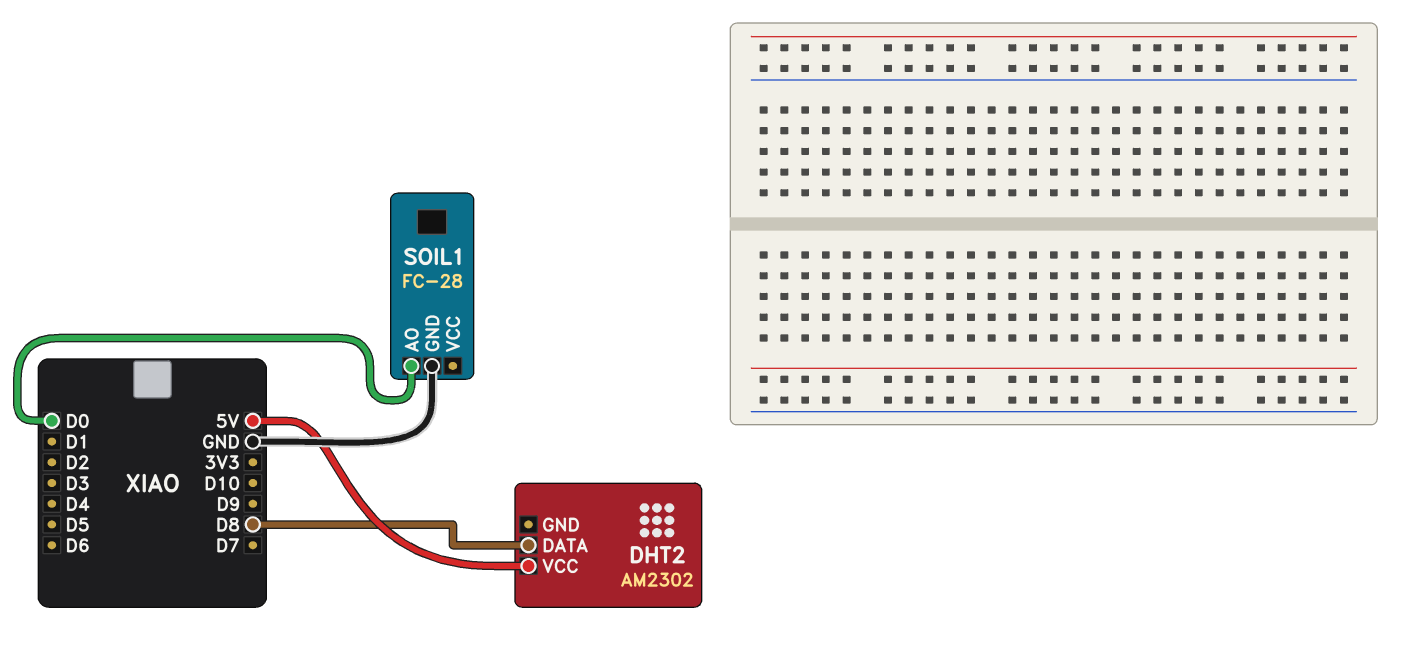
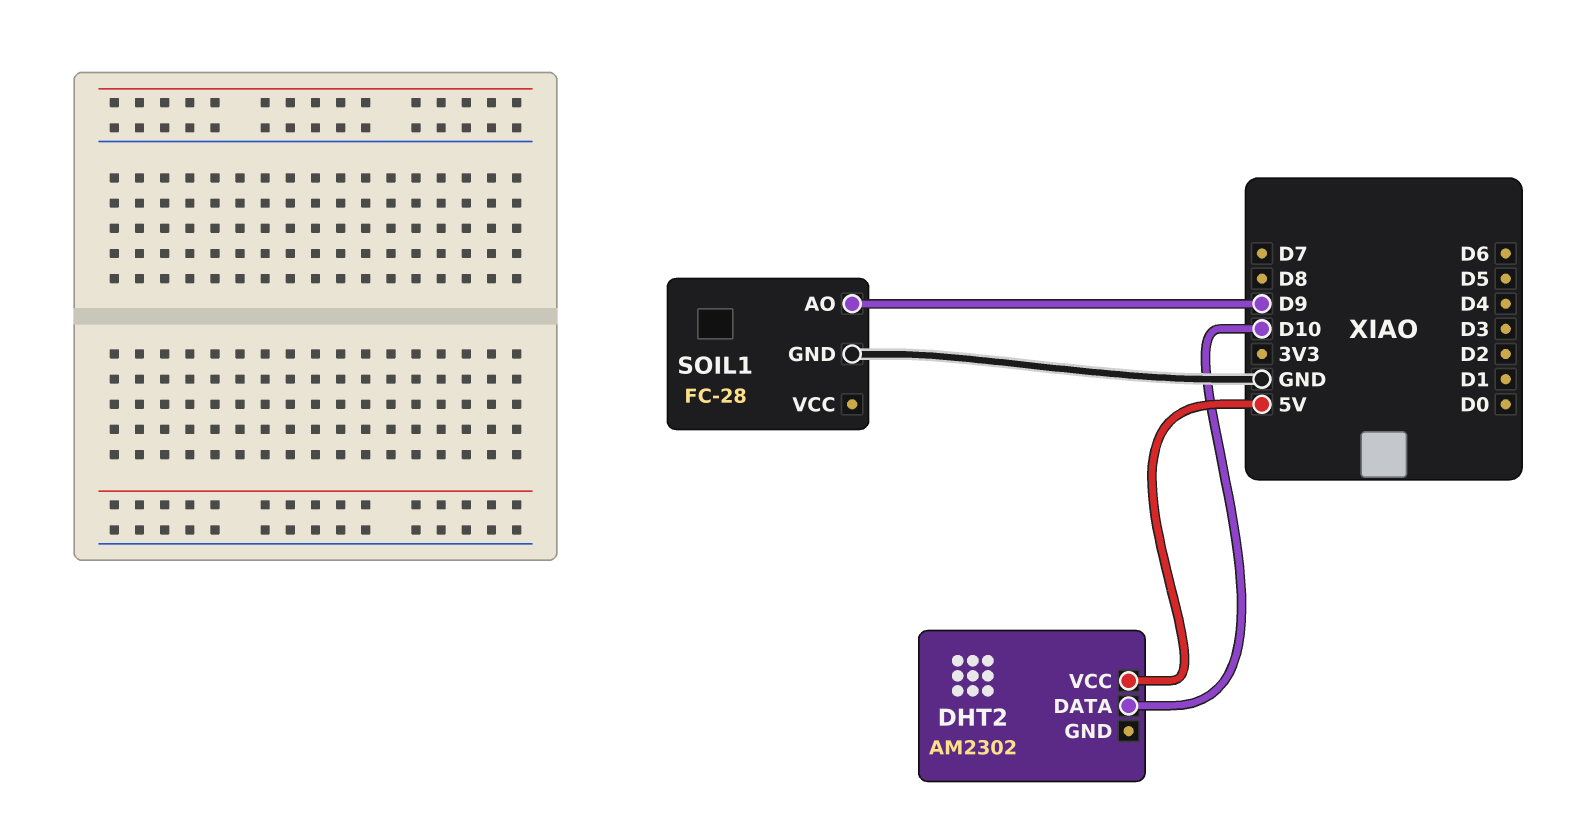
DHT2 pin DATA: D8 -> D10
SOIL1 pin AO: D0 -> D9

